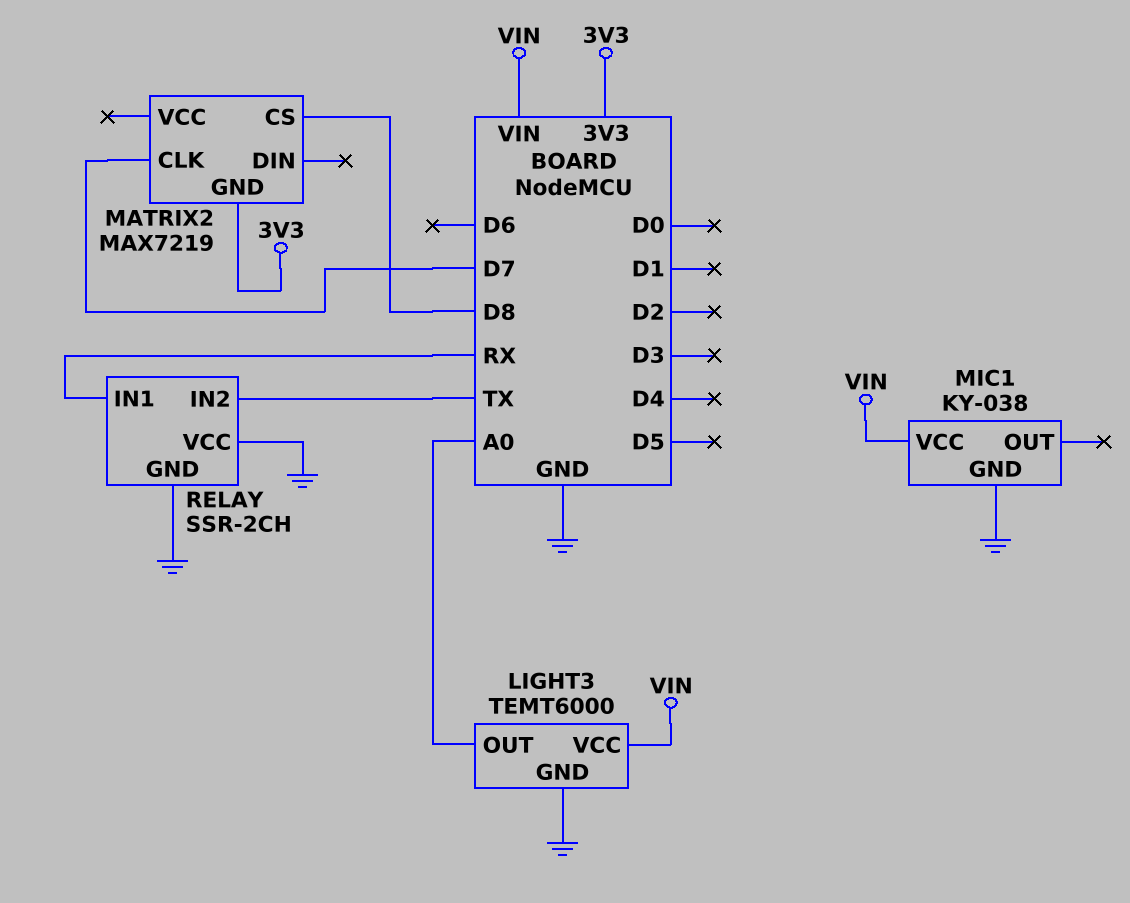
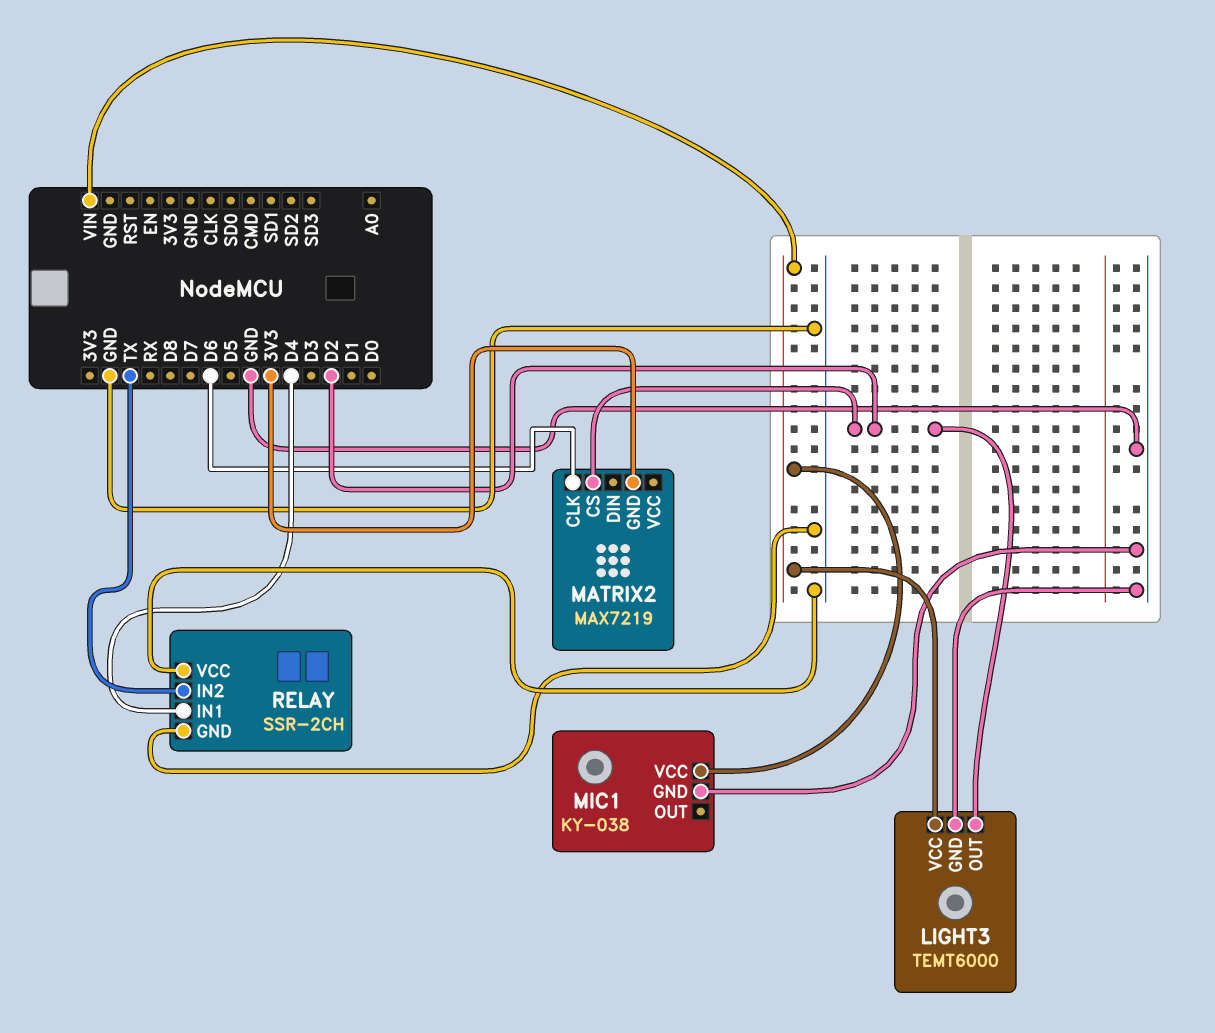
LIGHT3 pin OUT: A0 -> D2
MATRIX2 pin CLK: D7 -> D6
MATRIX2 pin CS: D8 -> D2
RELAY pin IN1: RX -> D4

